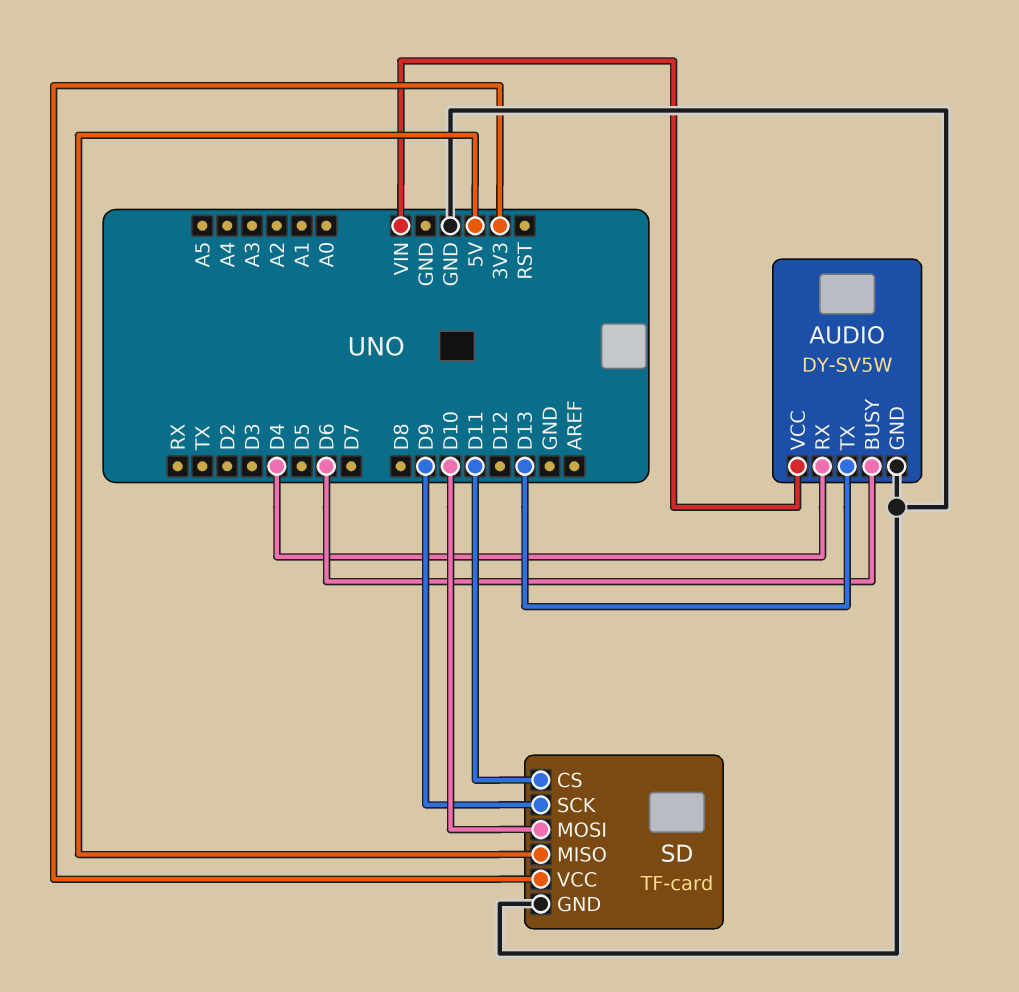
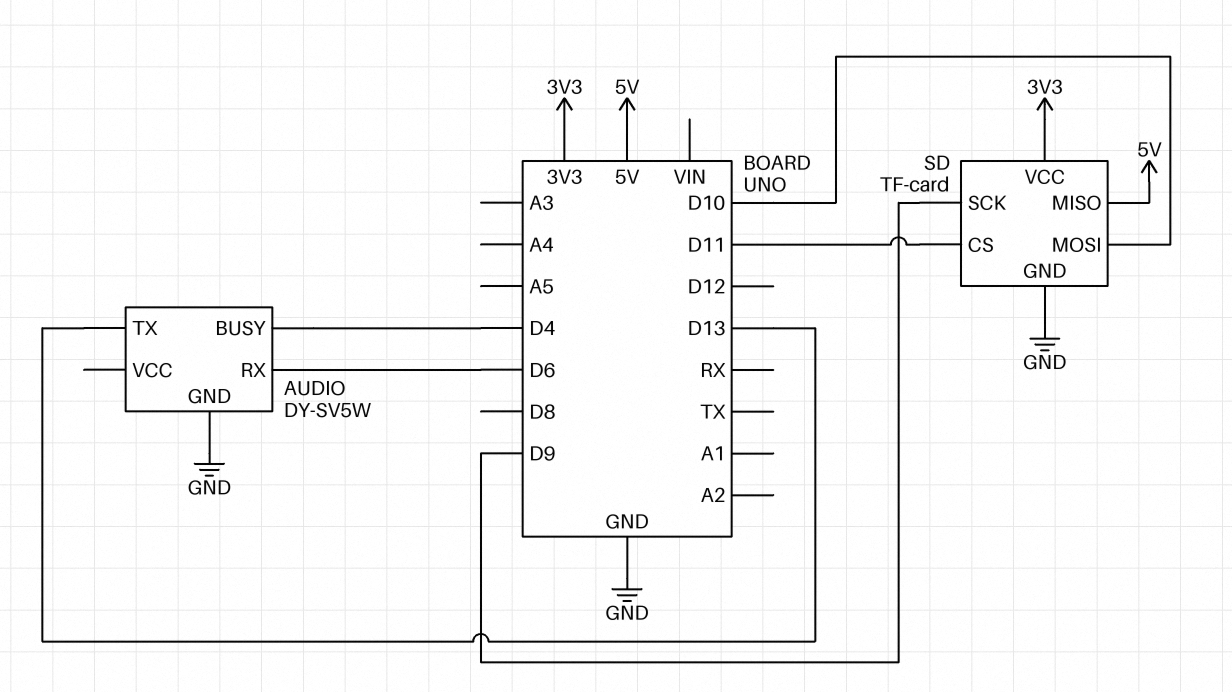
AUDIO pin BUSY: D6 -> D4
AUDIO pin RX: D4 -> D6
AUDIO pin VCC: VIN -> none

